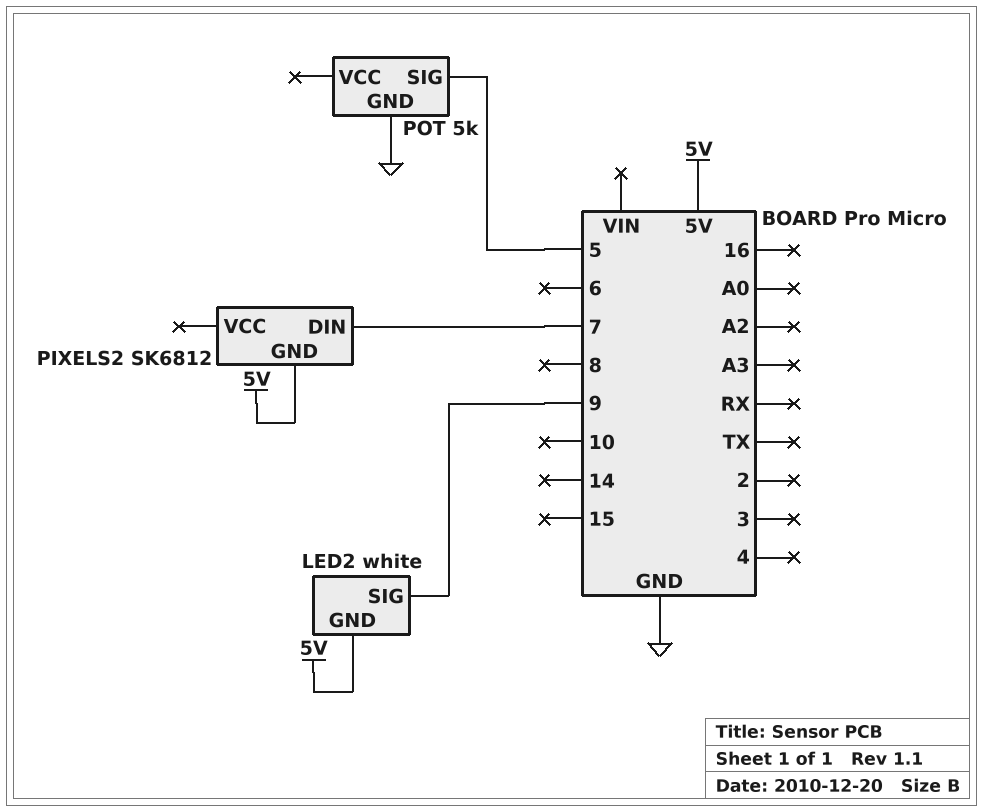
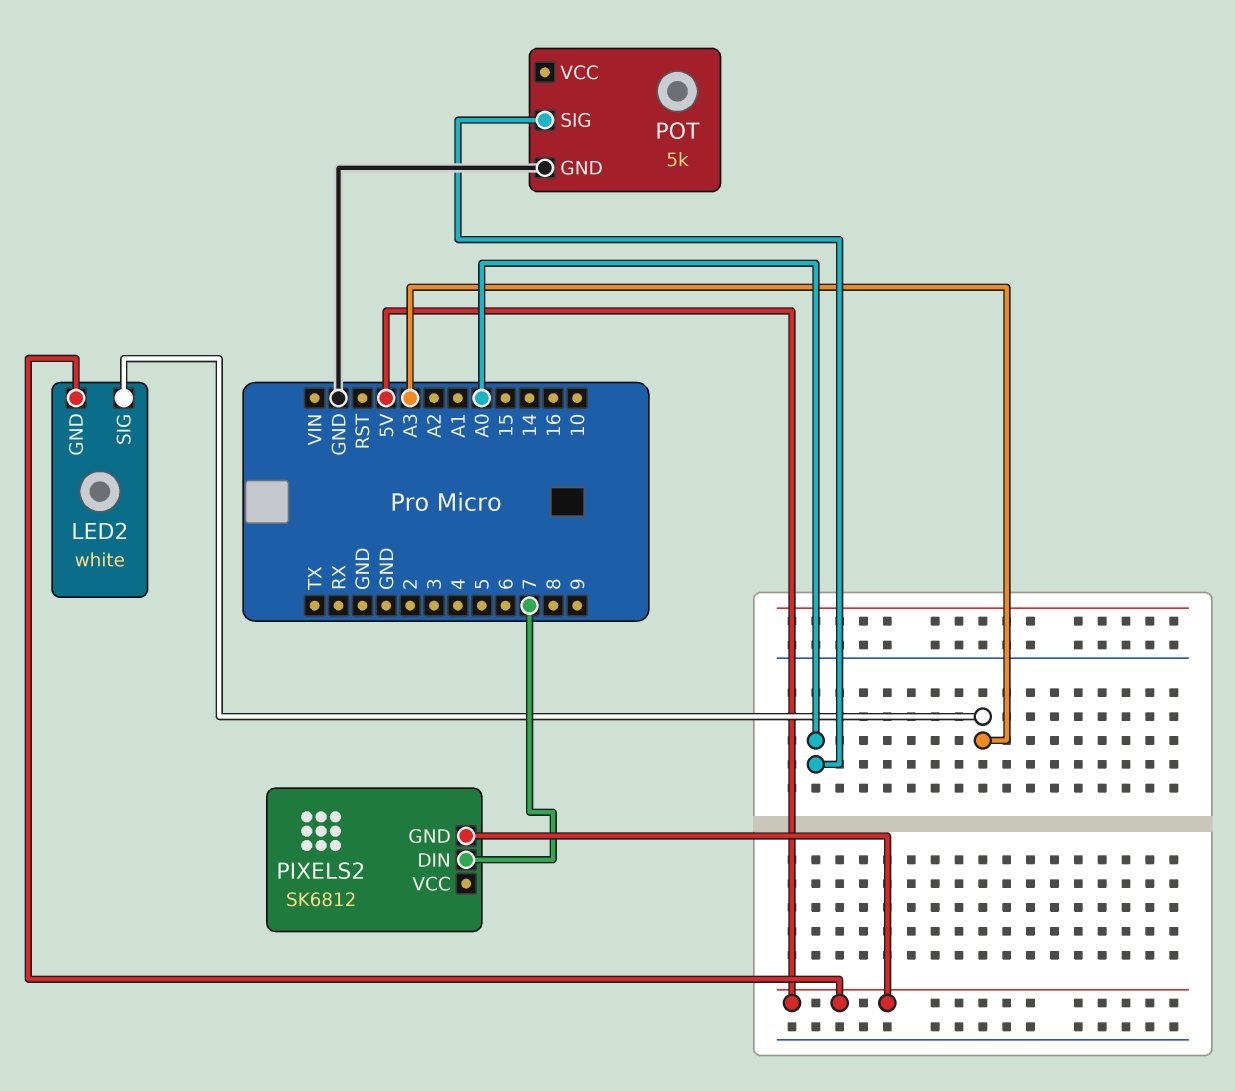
LED2 pin SIG: 9 -> A3
POT pin SIG: 5 -> A0

